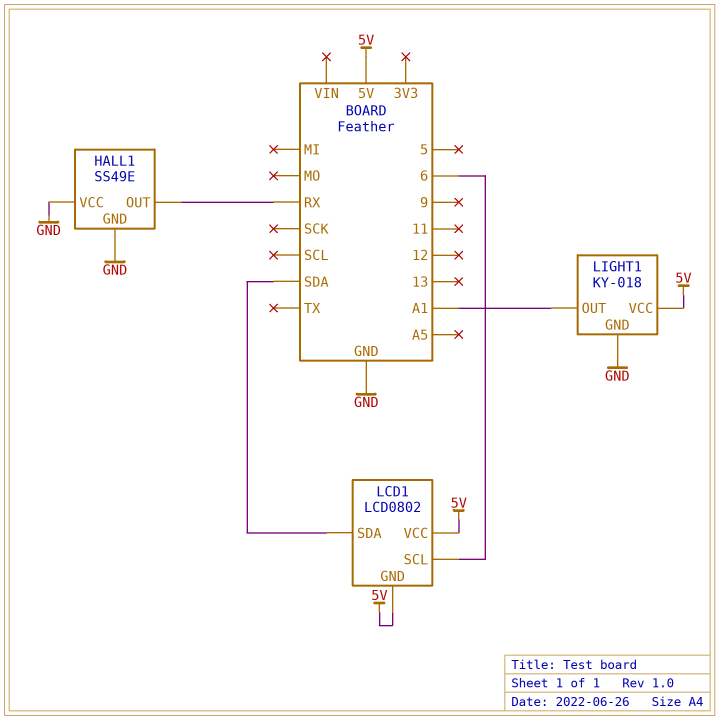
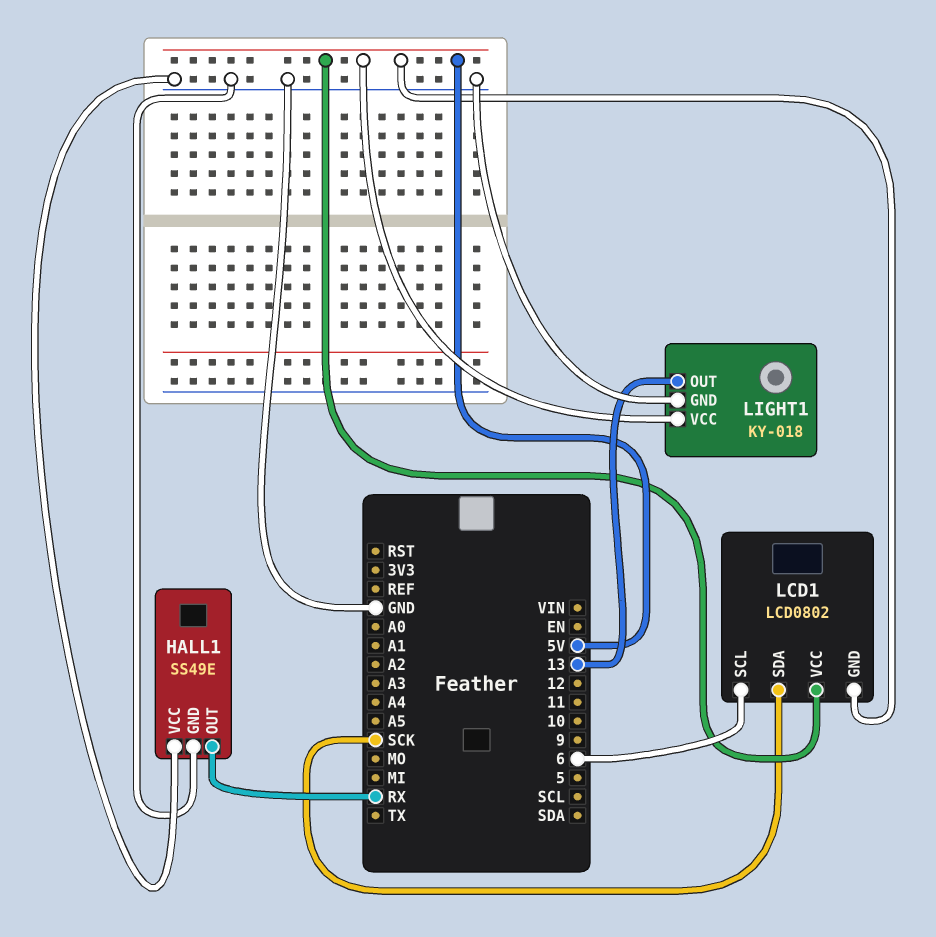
LCD1 pin SDA: SDA -> SCK
LIGHT1 pin OUT: A1 -> 13

